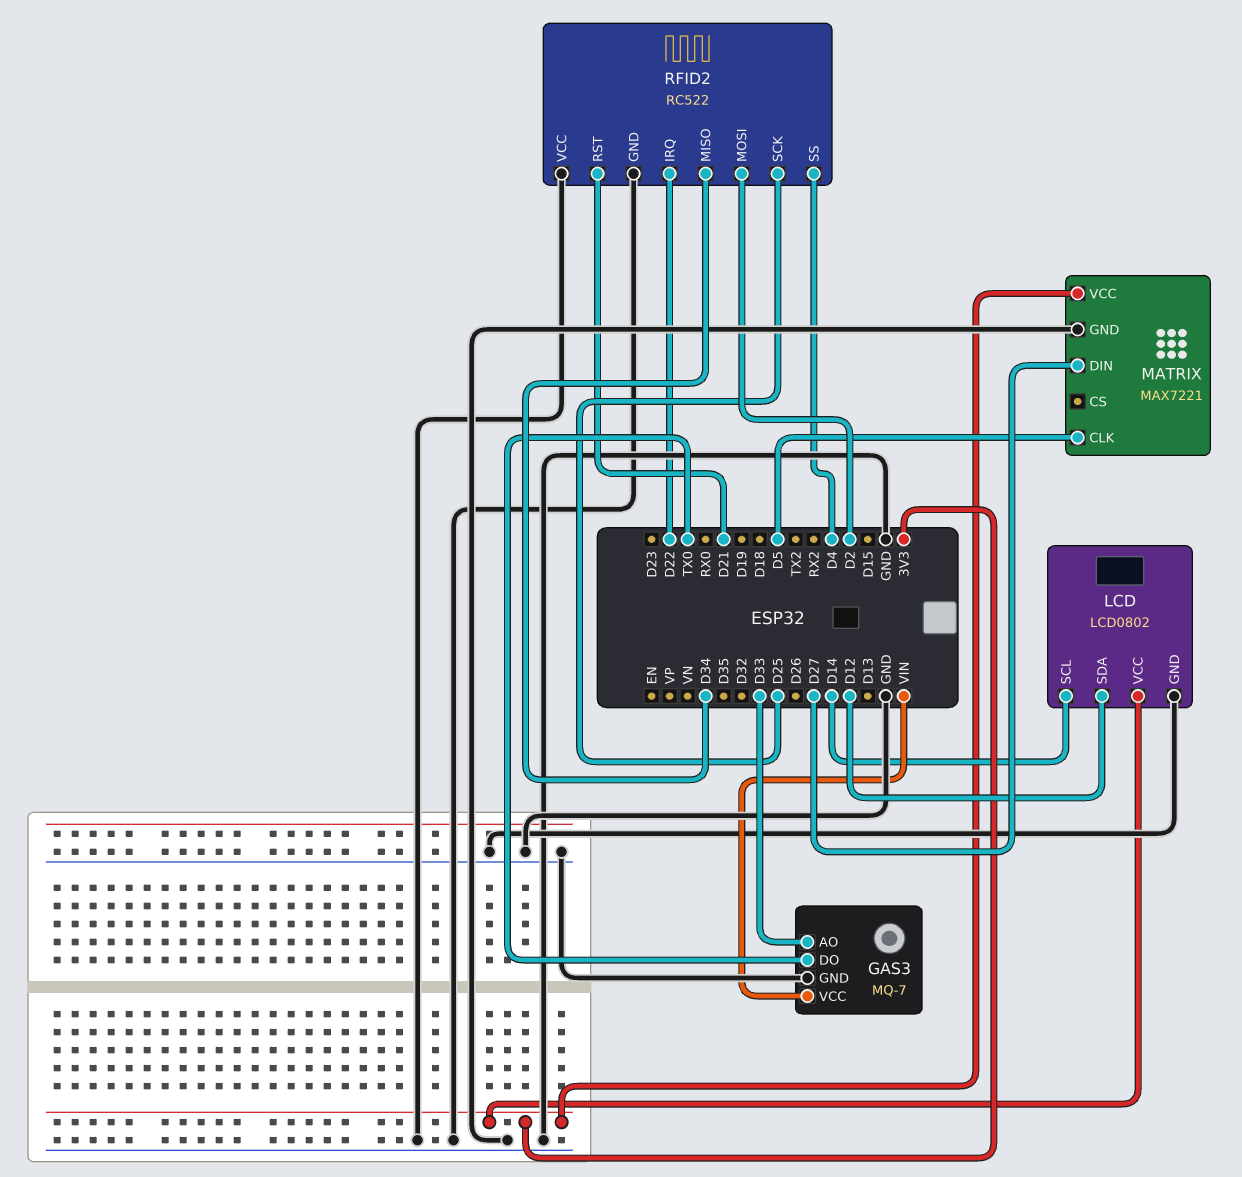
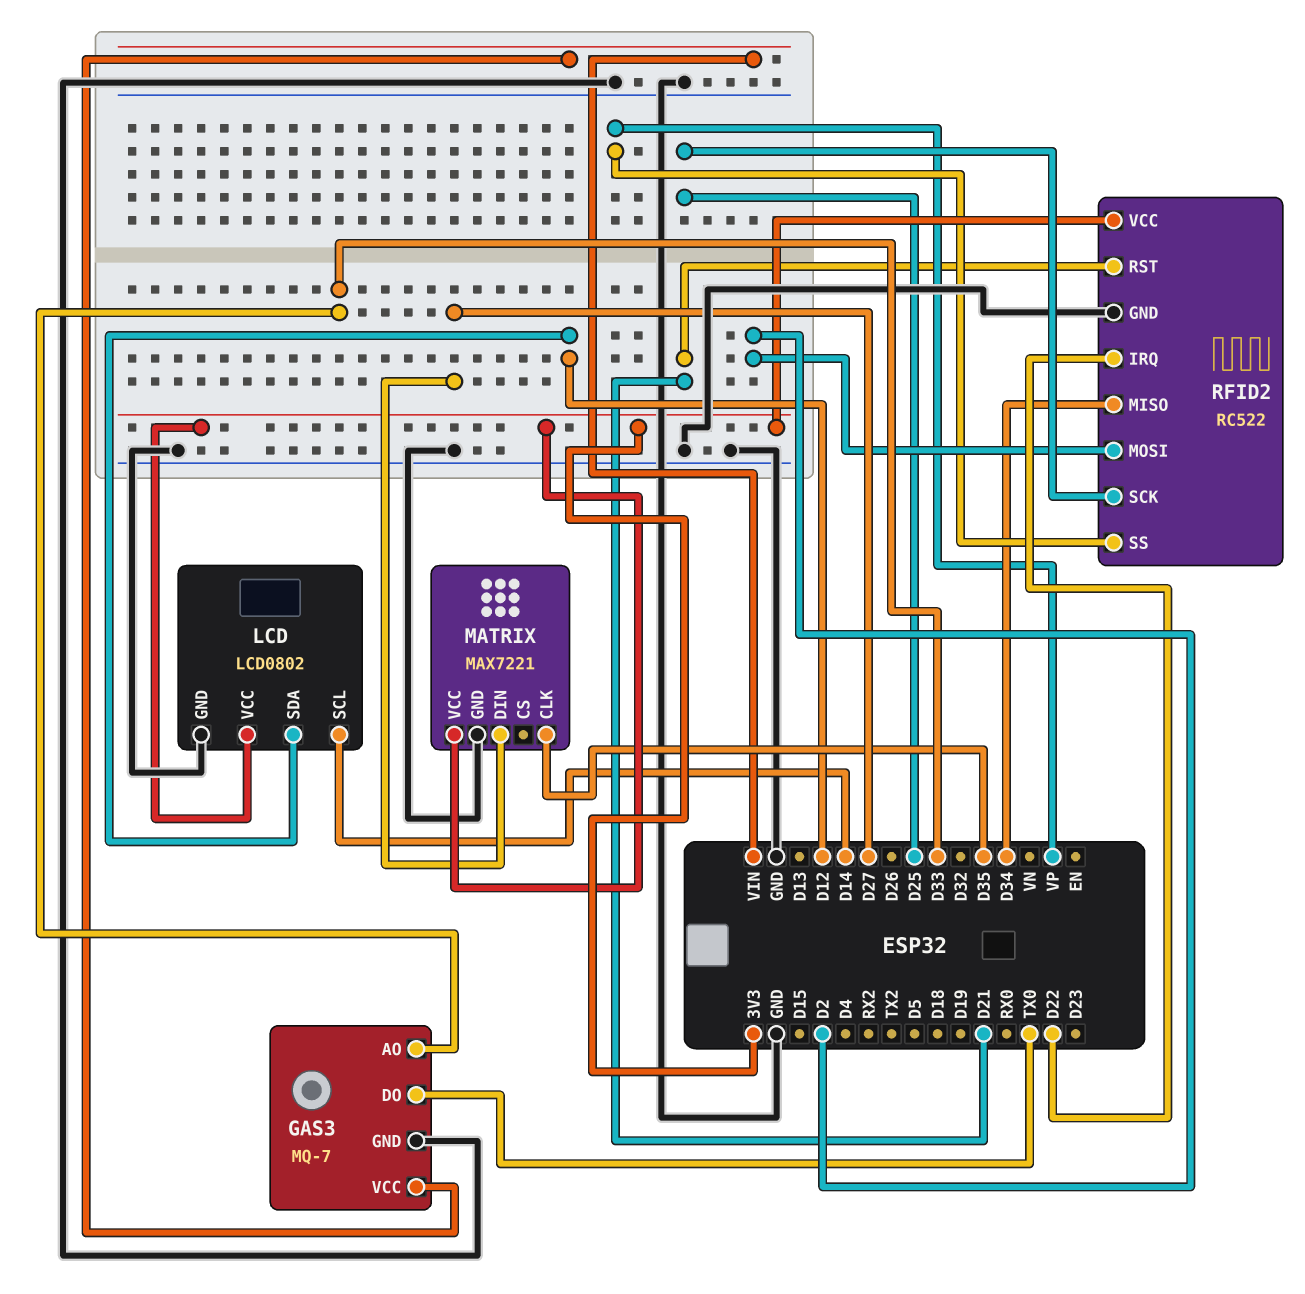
MATRIX pin CLK: D5 -> D35
RFID2 pin SS: D4 -> VP
RFID2 pin VCC: GND -> 3V3

